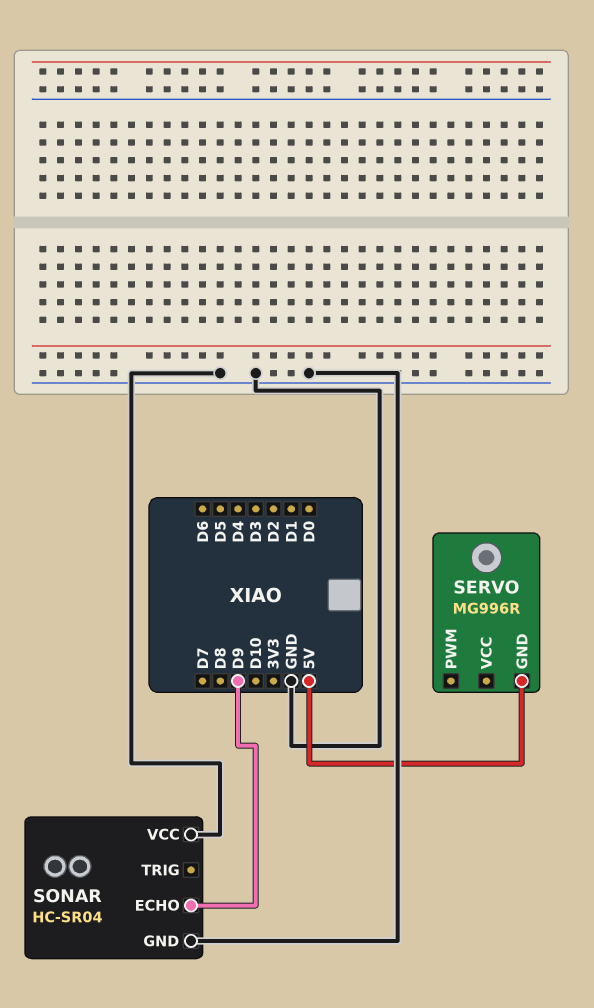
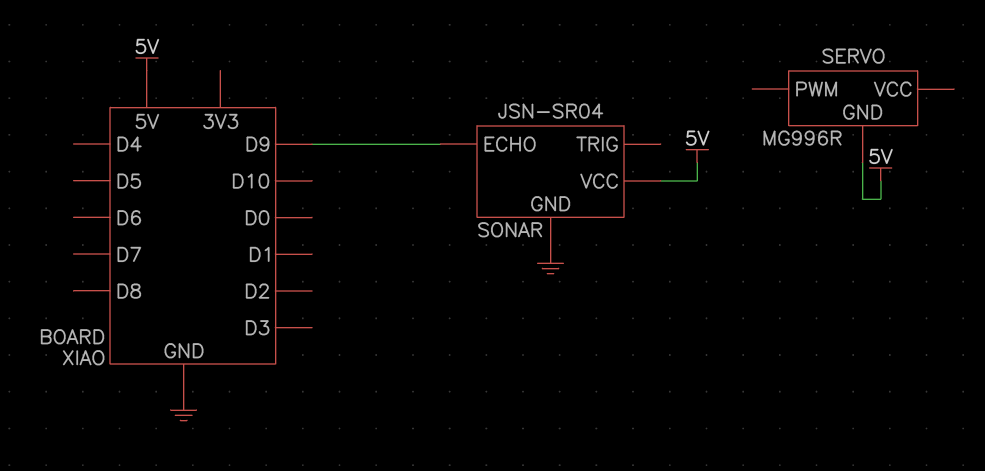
SONAR: HC-SR04 -> JSN-SR04
SONAR pin VCC: GND -> 5V

